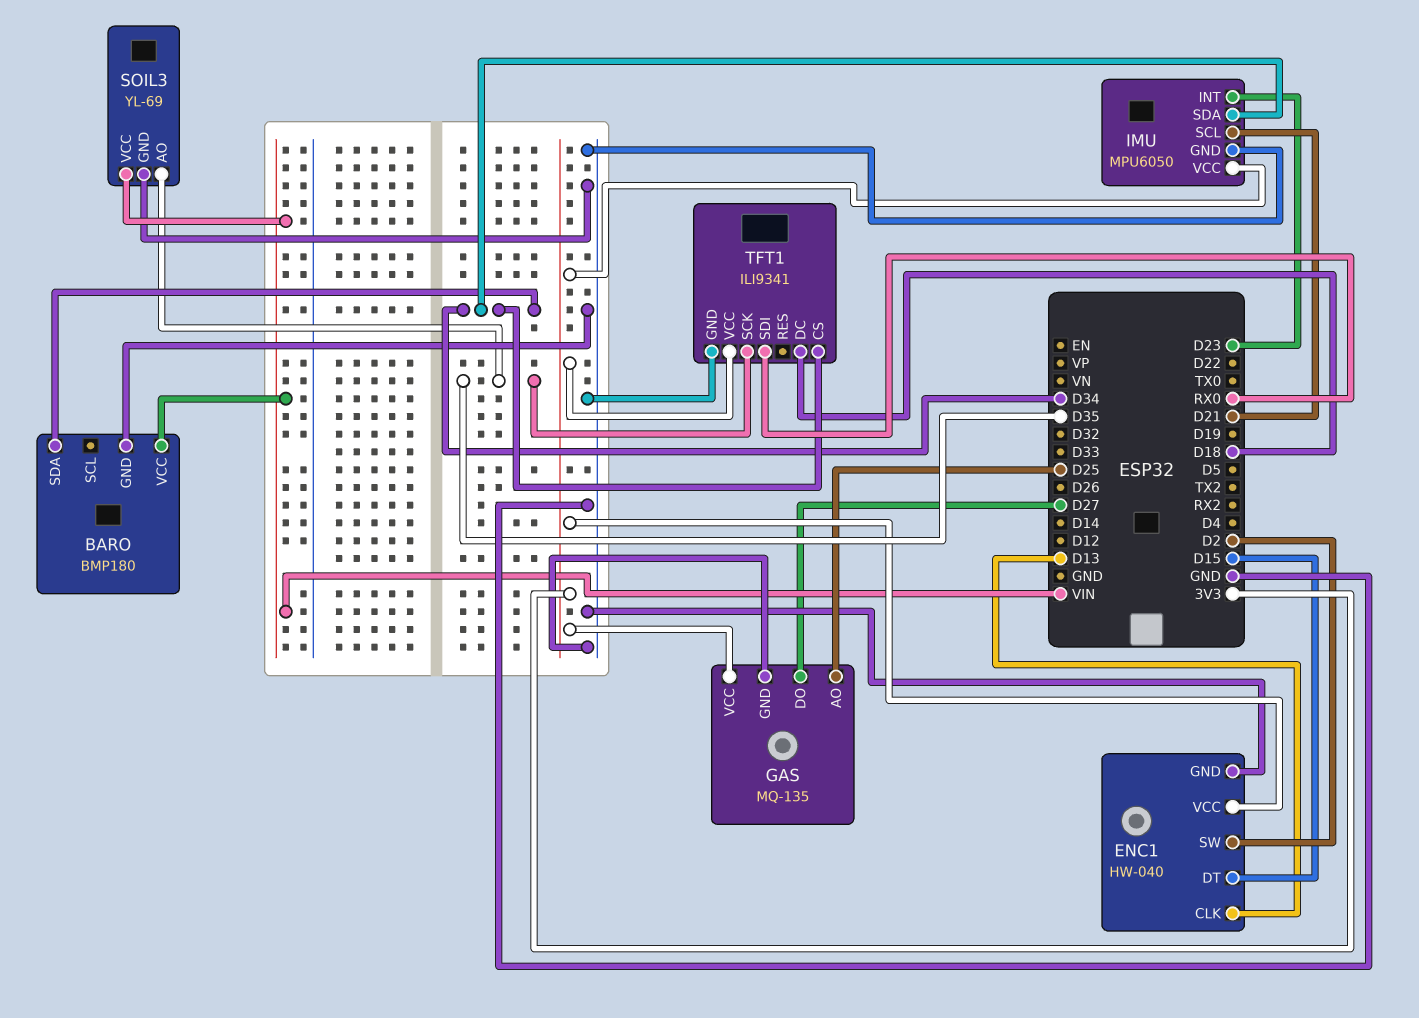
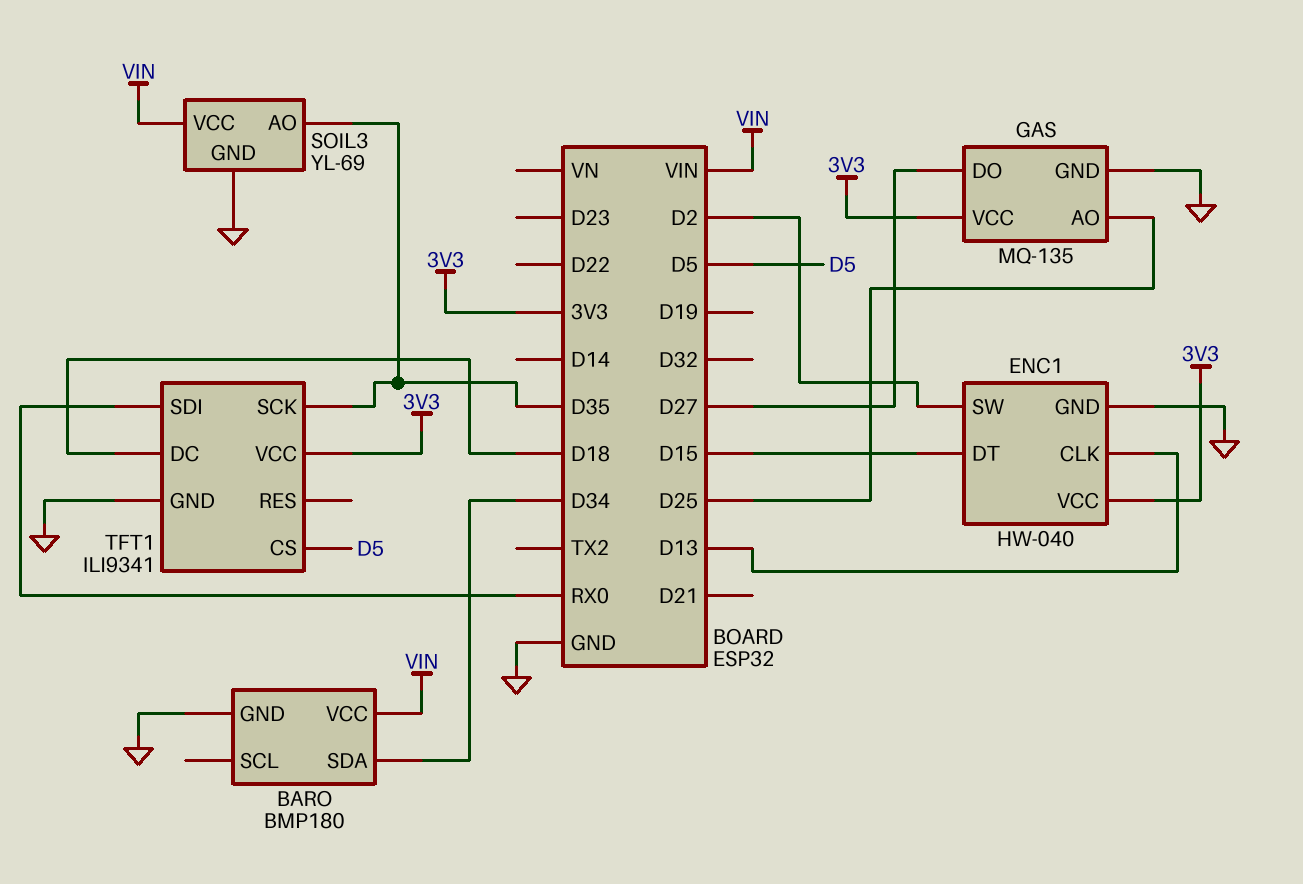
IMU: MPU6050 -> none
IMU pin GND: GND -> none
IMU pin INT: D23 -> none
IMU pin SCL: D21 -> none
IMU pin SDA: D34 -> none
IMU pin VCC: 3V3 -> none
TFT1 pin CS: D34 -> D5

